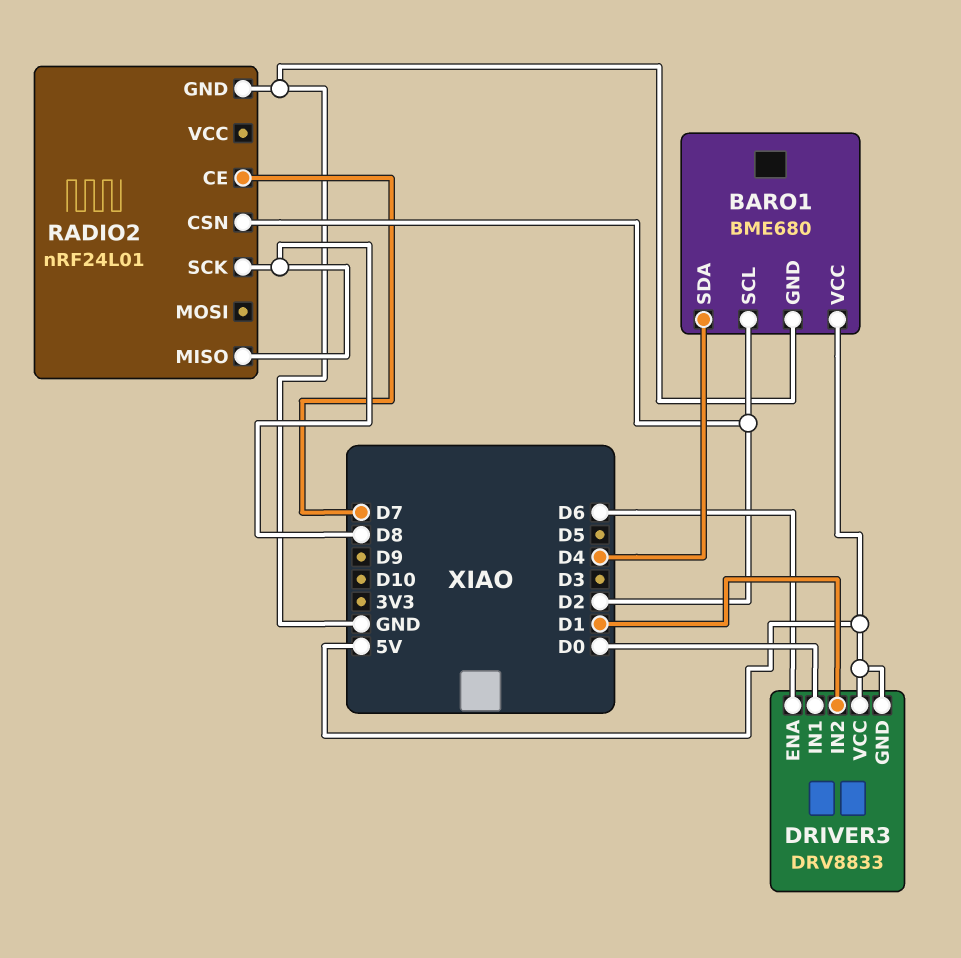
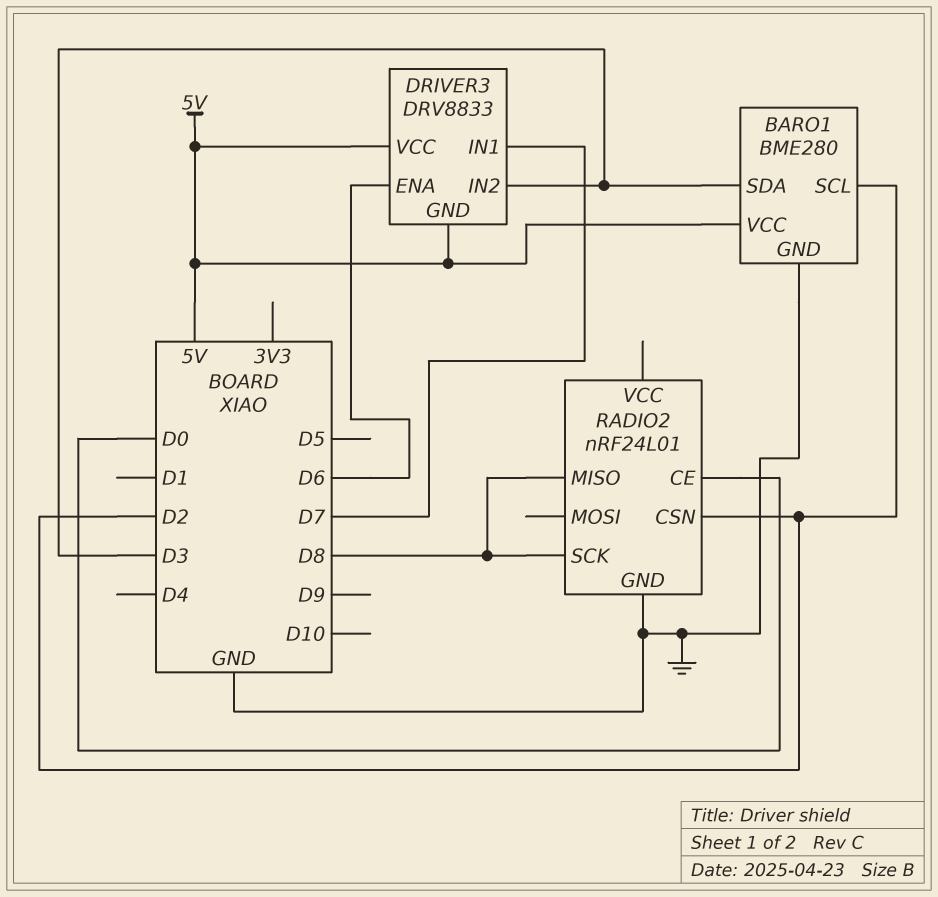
BARO1: BME680 -> BME280
BARO1 pin SDA: D4 -> D3
DRIVER3 pin IN1: D0 -> D7
DRIVER3 pin IN2: D1 -> D3
RADIO2 pin CE: D7 -> D0

